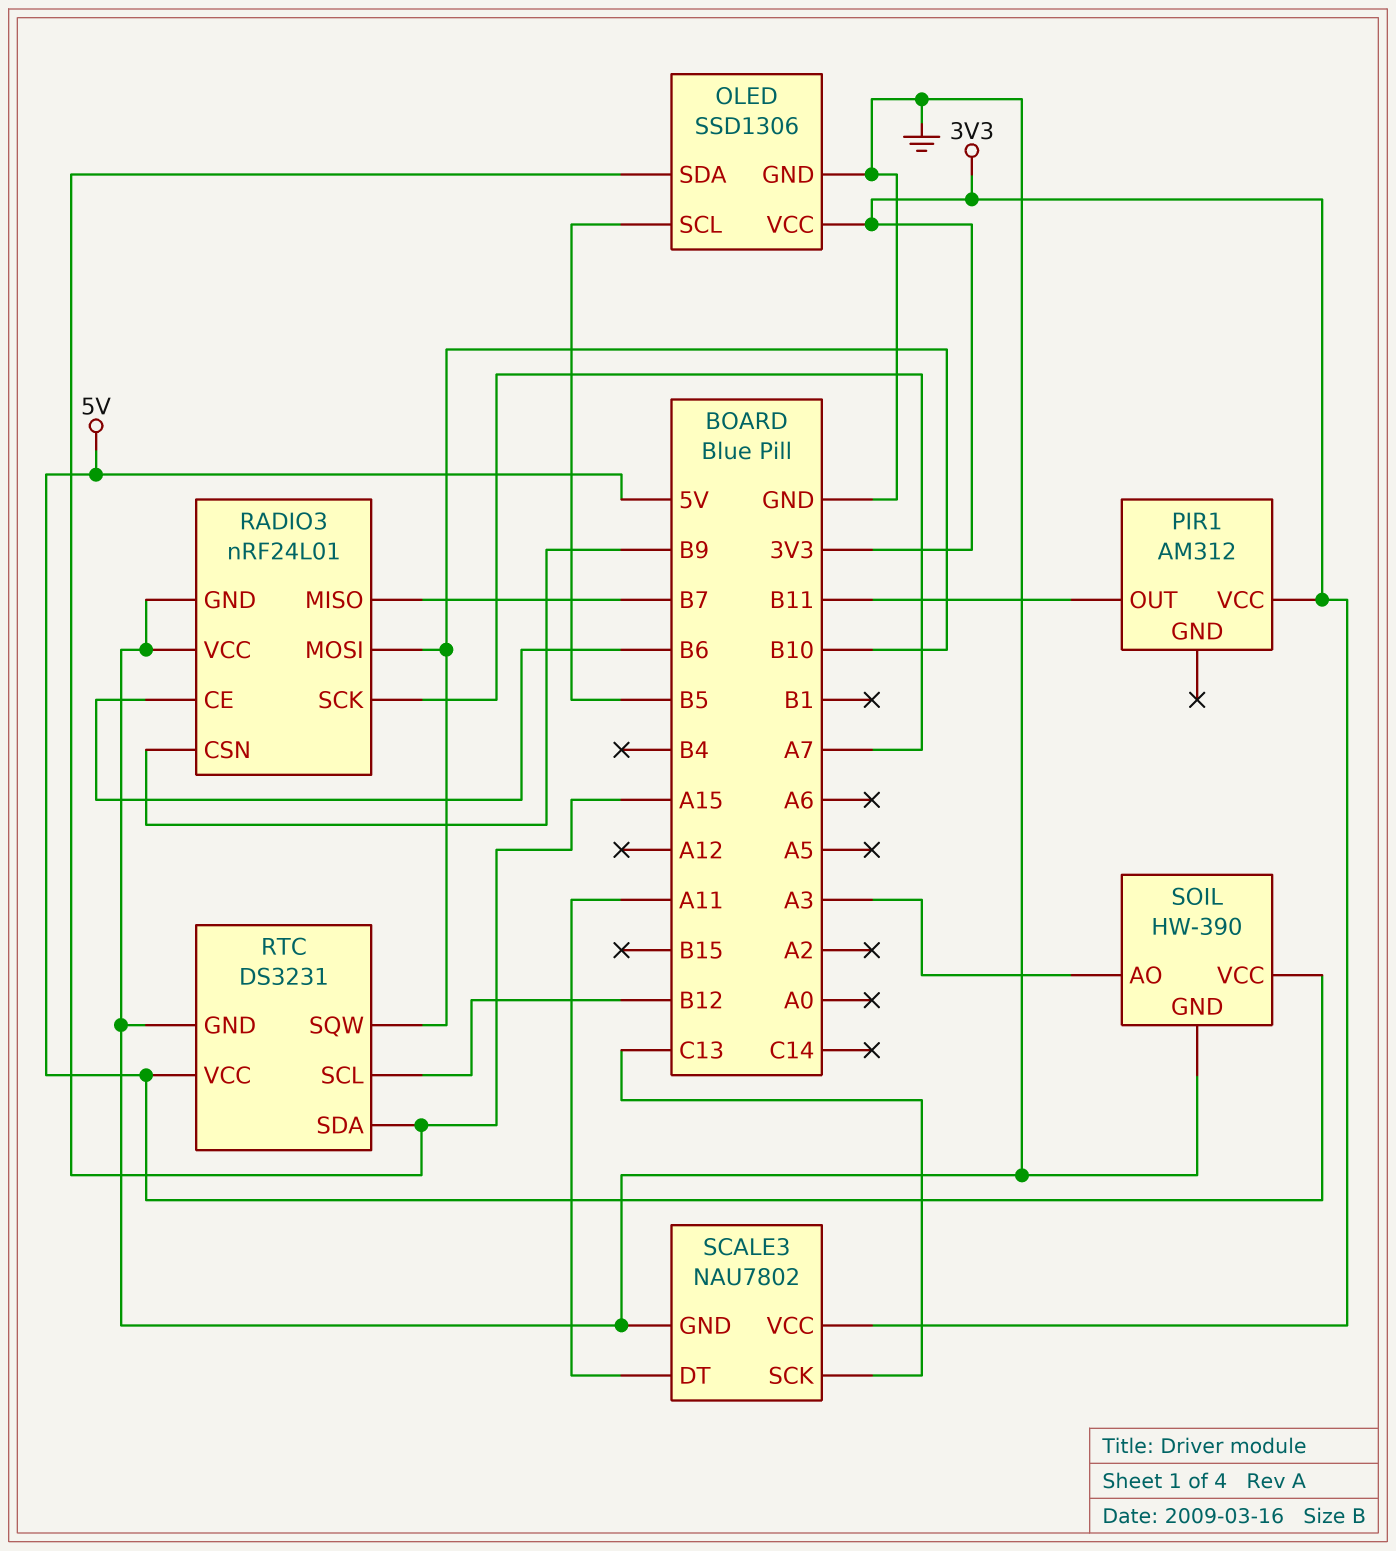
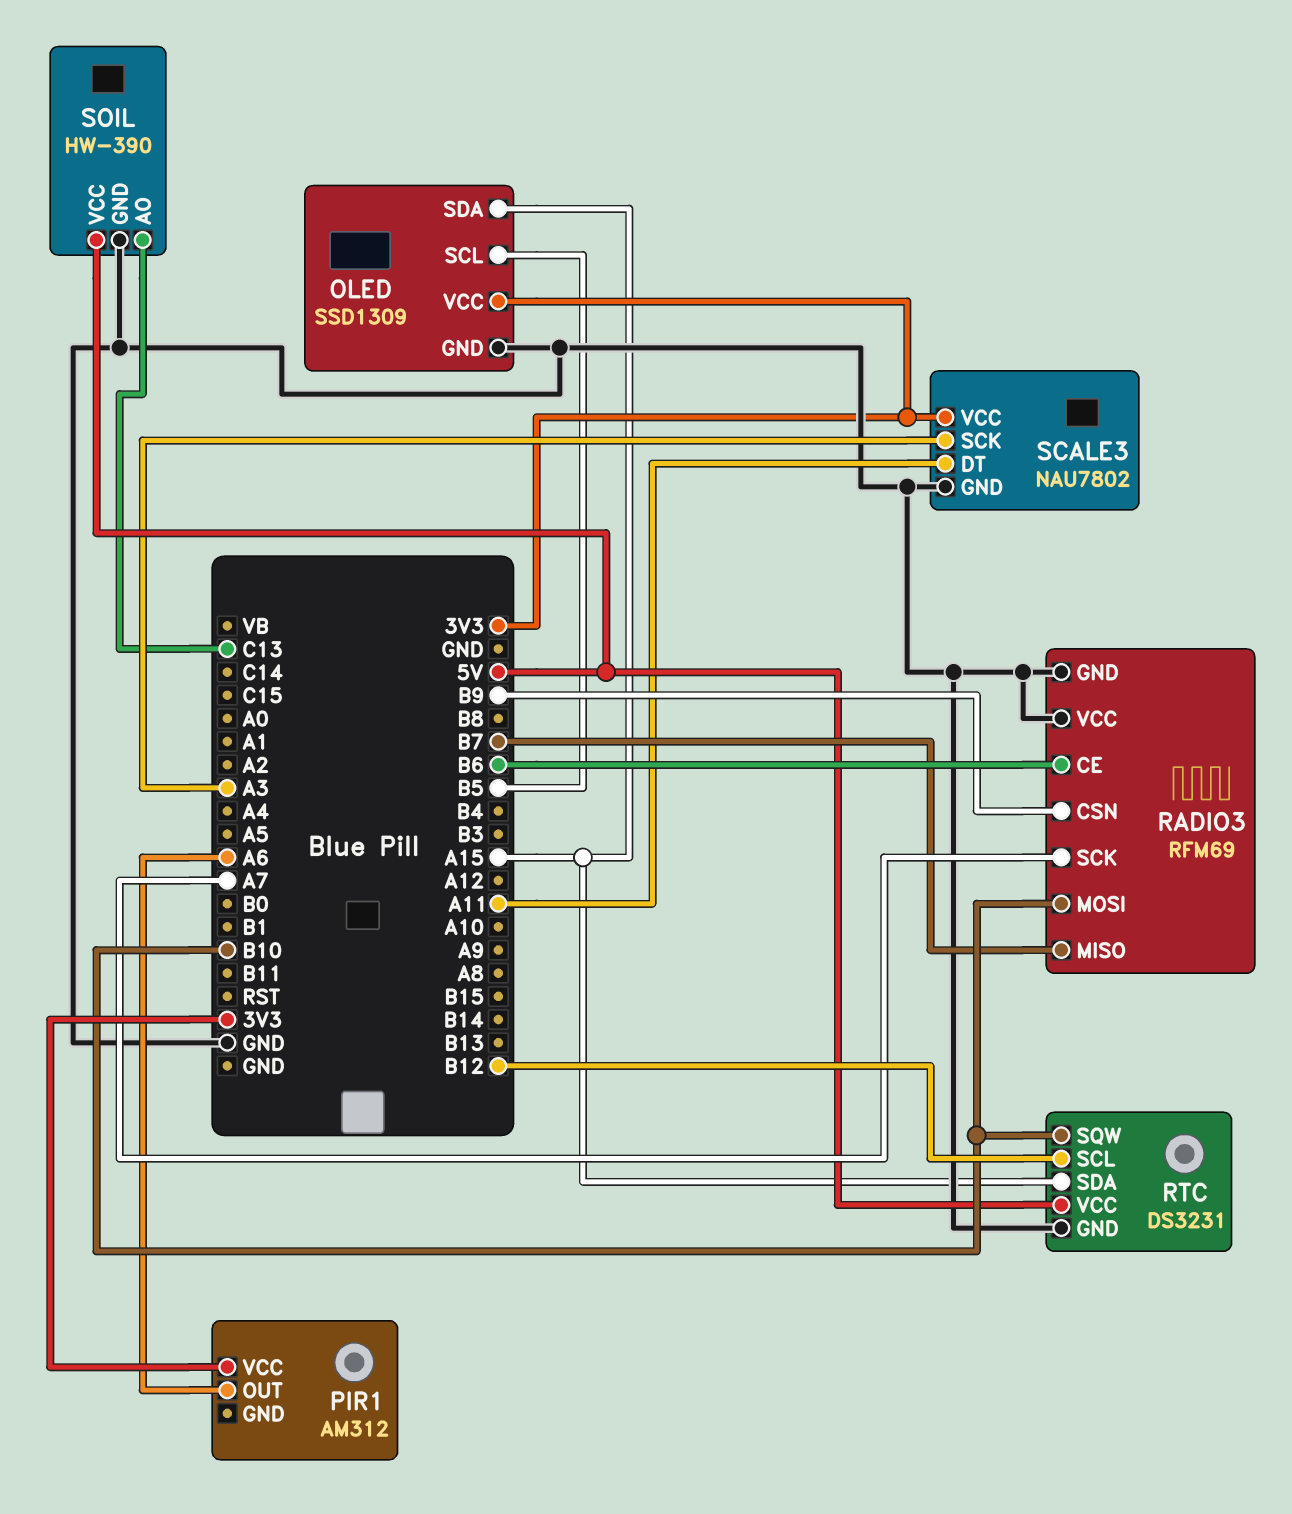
OLED: SSD1306 -> SSD1309
PIR1 pin OUT: B11 -> A6
RADIO3: nRF24L01 -> RFM69
SCALE3 pin SCK: C13 -> A3
SOIL pin AO: A3 -> C13

